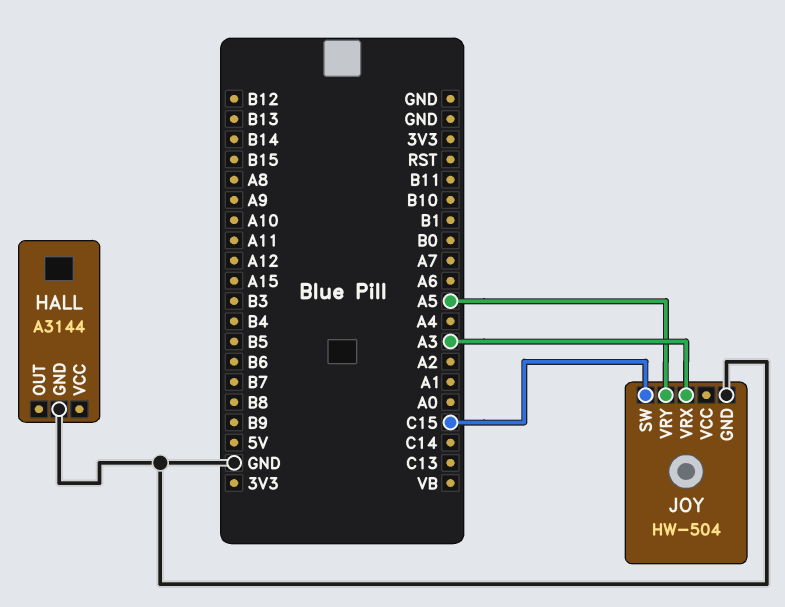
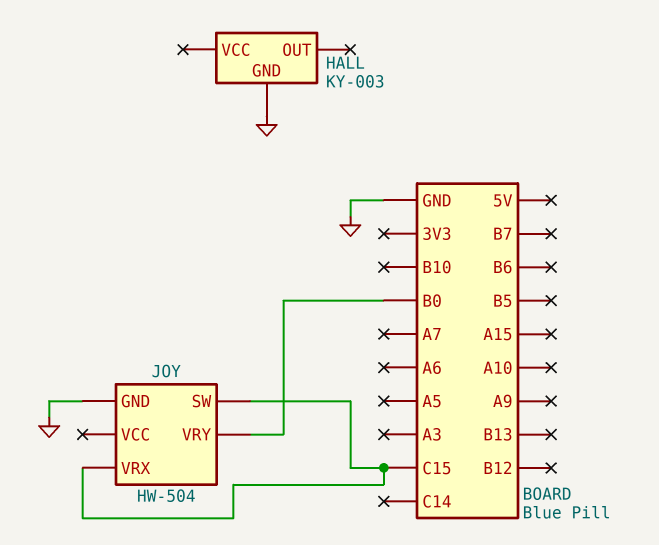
HALL: A3144 -> KY-003
JOY pin VRX: A3 -> C15
JOY pin VRY: A5 -> B0

